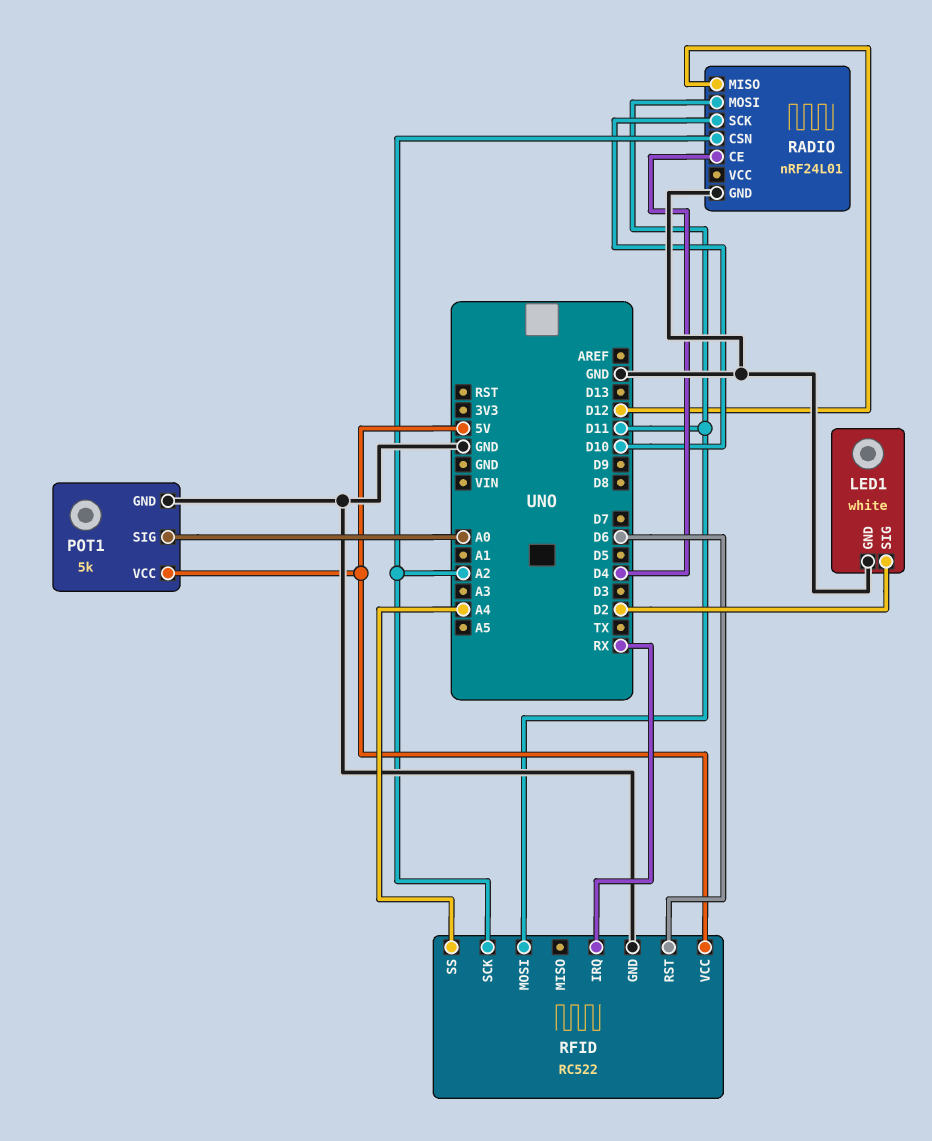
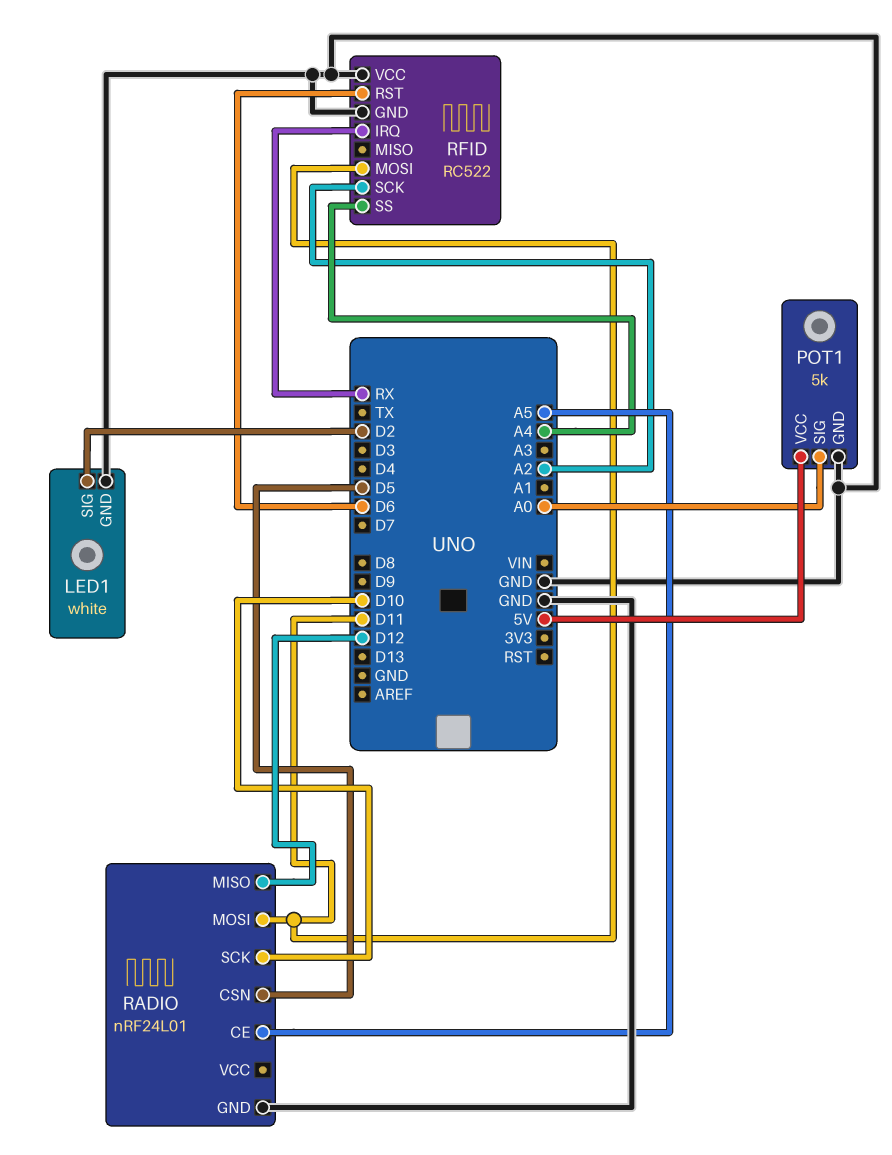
RADIO pin CE: D4 -> A5
RADIO pin CSN: A2 -> D5
RFID pin VCC: 5V -> GND

